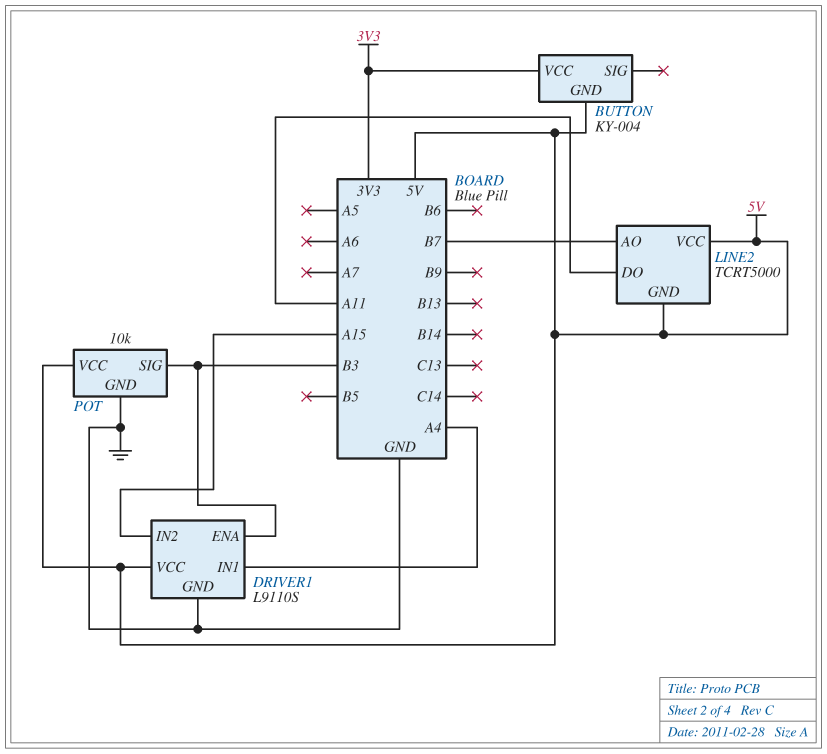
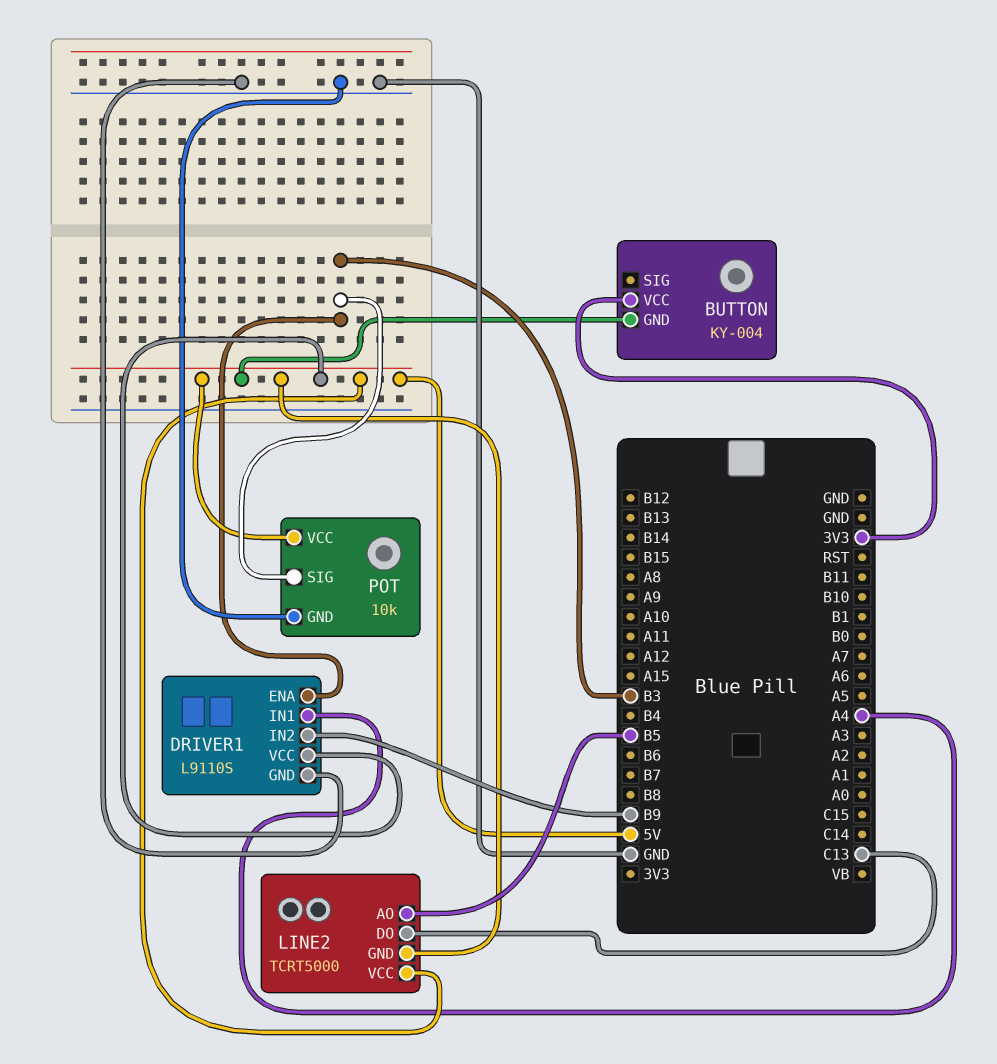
DRIVER1 pin IN2: A15 -> B9
LINE2 pin AO: B7 -> B5
LINE2 pin DO: A11 -> C13

